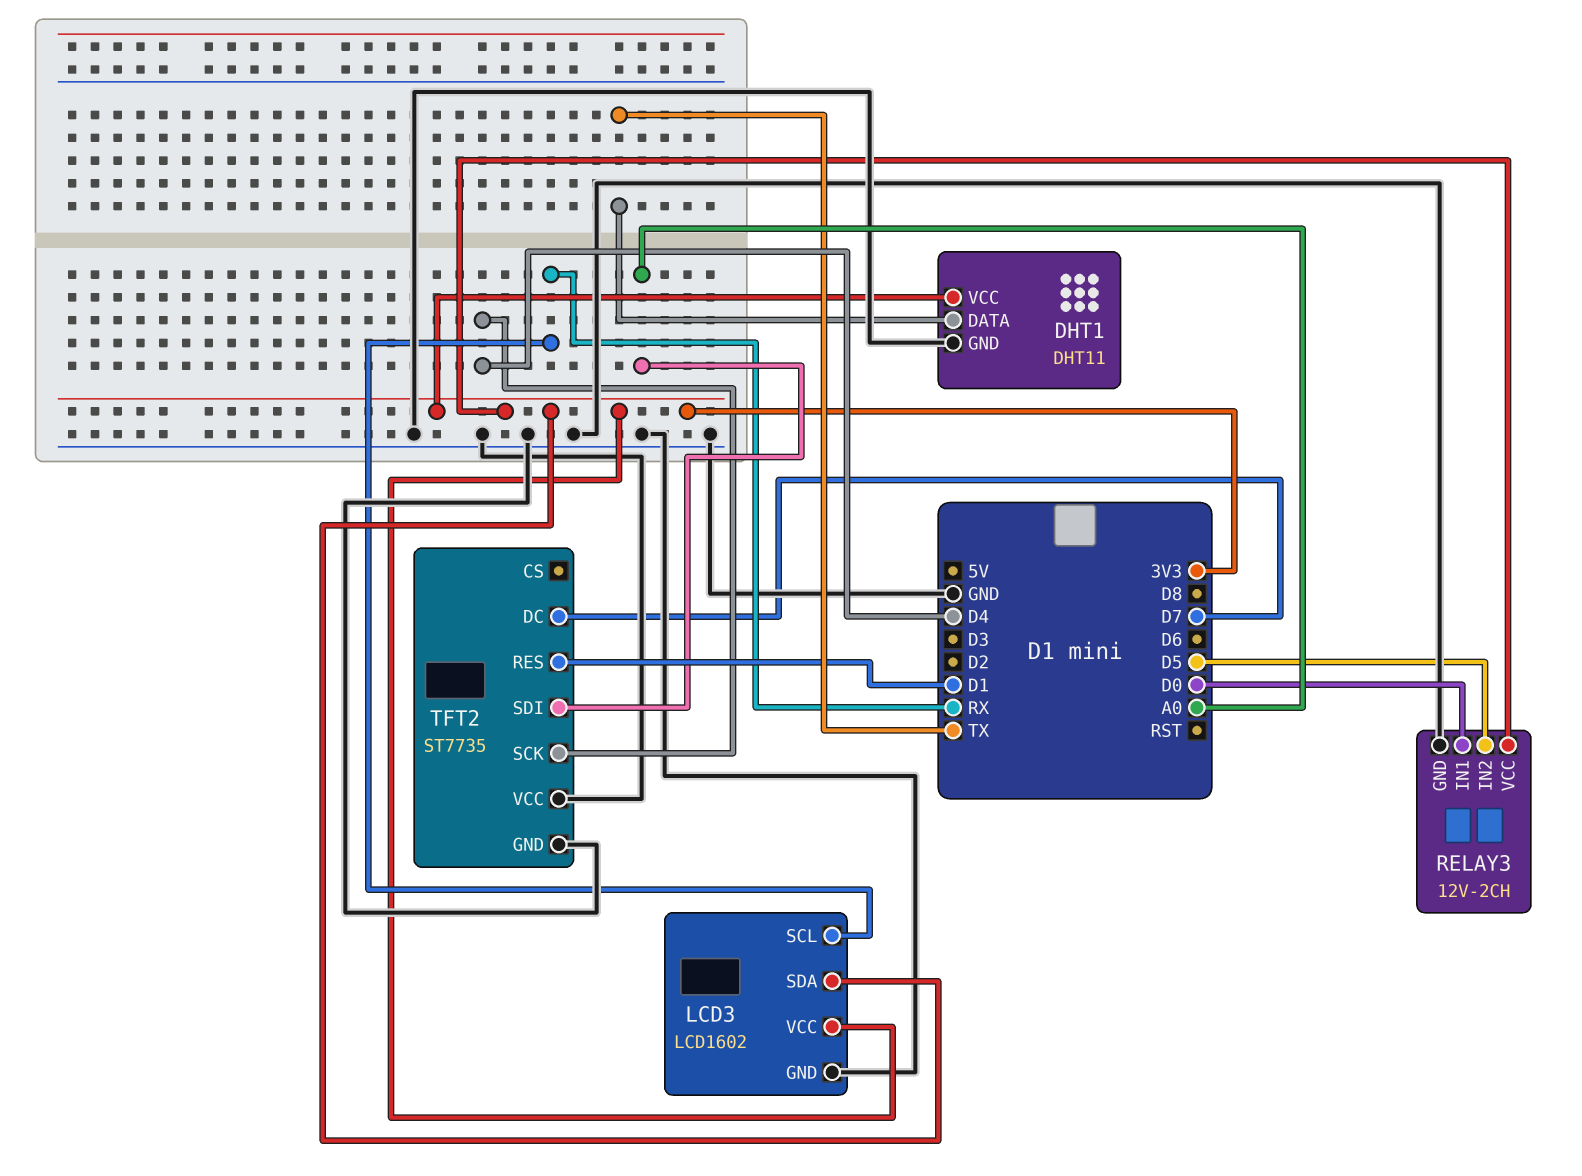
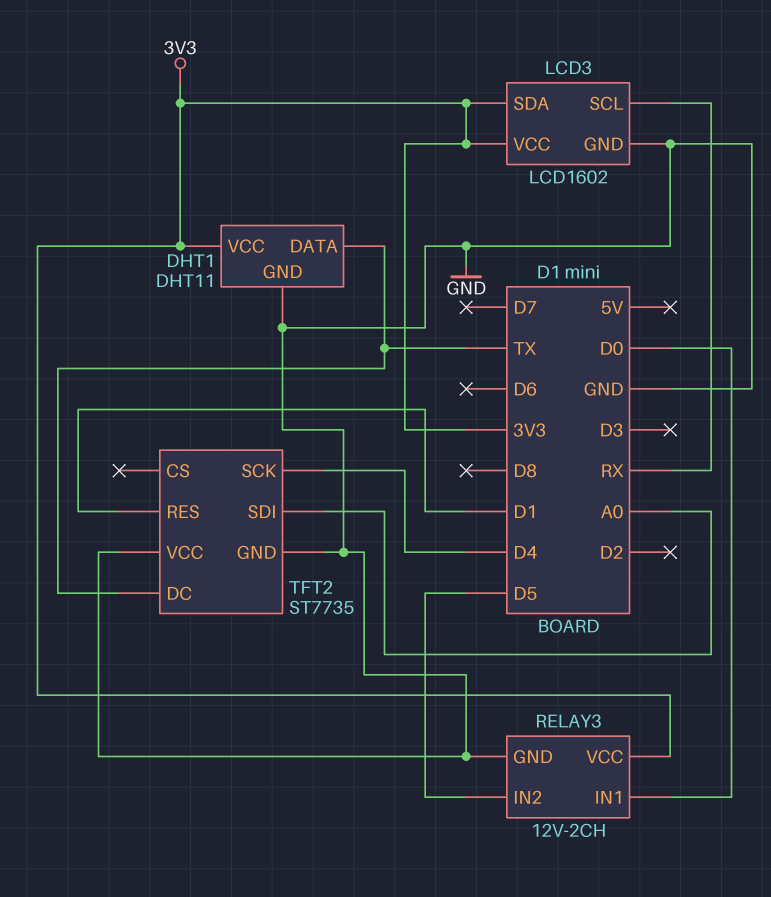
TFT2 pin DC: D7 -> TX

